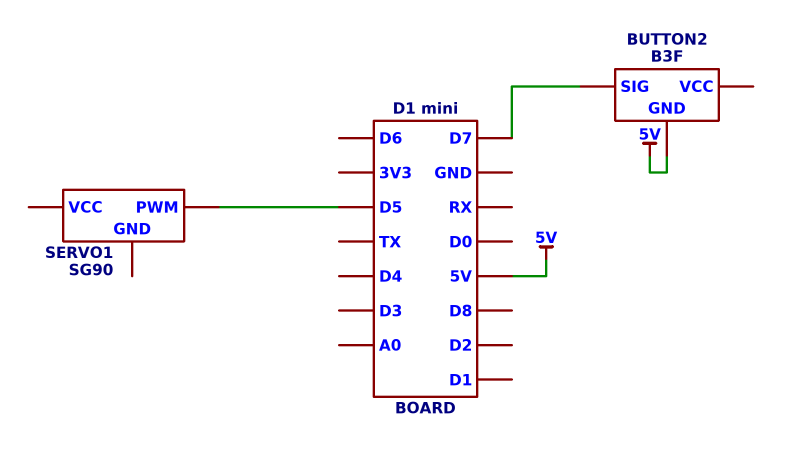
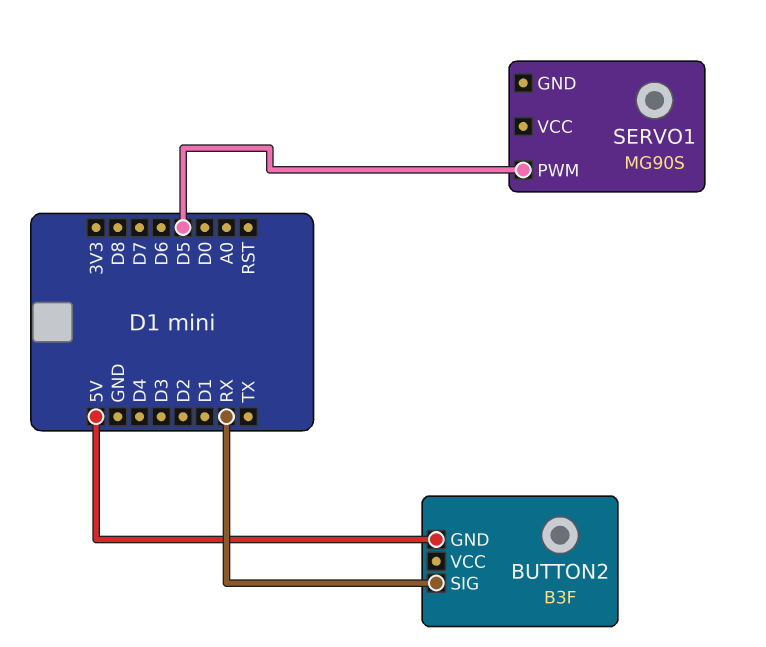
BUTTON2 pin SIG: D7 -> RX
SERVO1: SG90 -> MG90S

